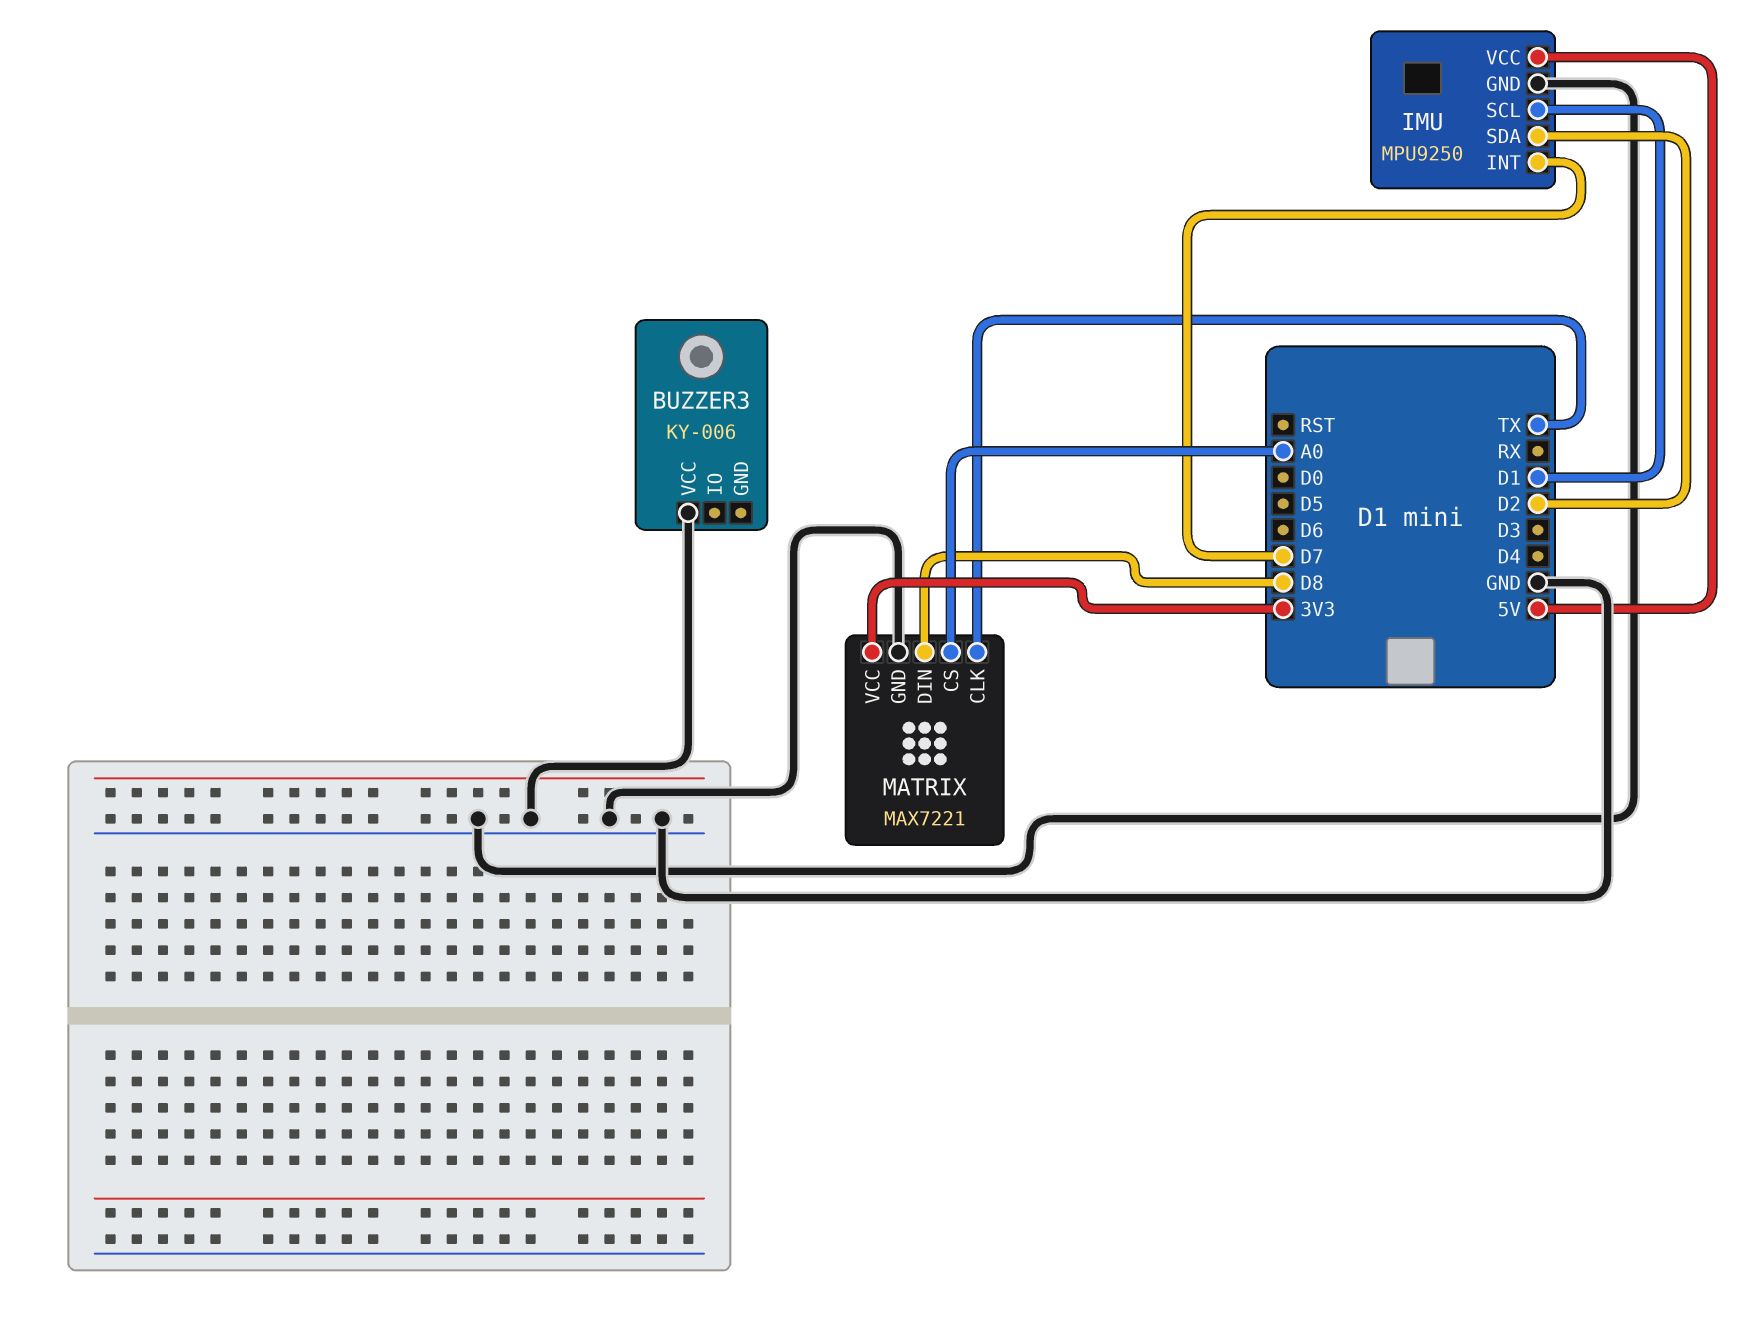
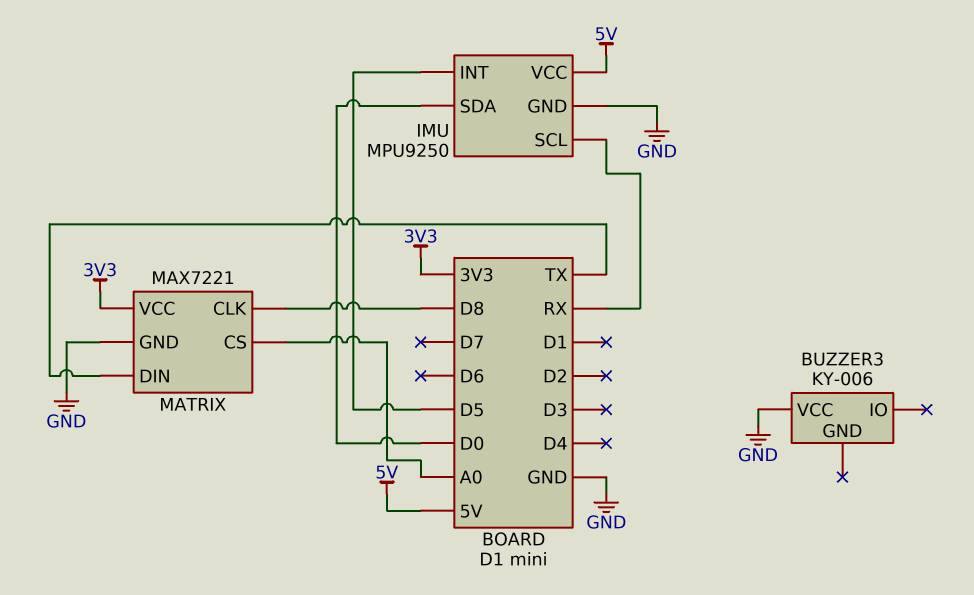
IMU pin INT: D7 -> D5
IMU pin SCL: D1 -> RX
IMU pin SDA: D2 -> D0
MATRIX pin CLK: TX -> D8
MATRIX pin DIN: D8 -> TX

